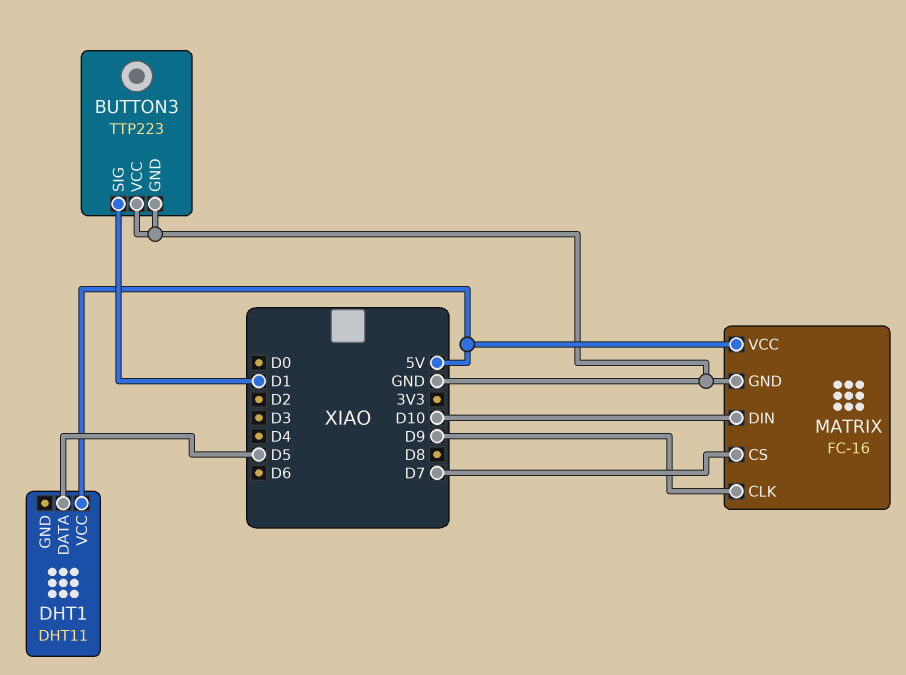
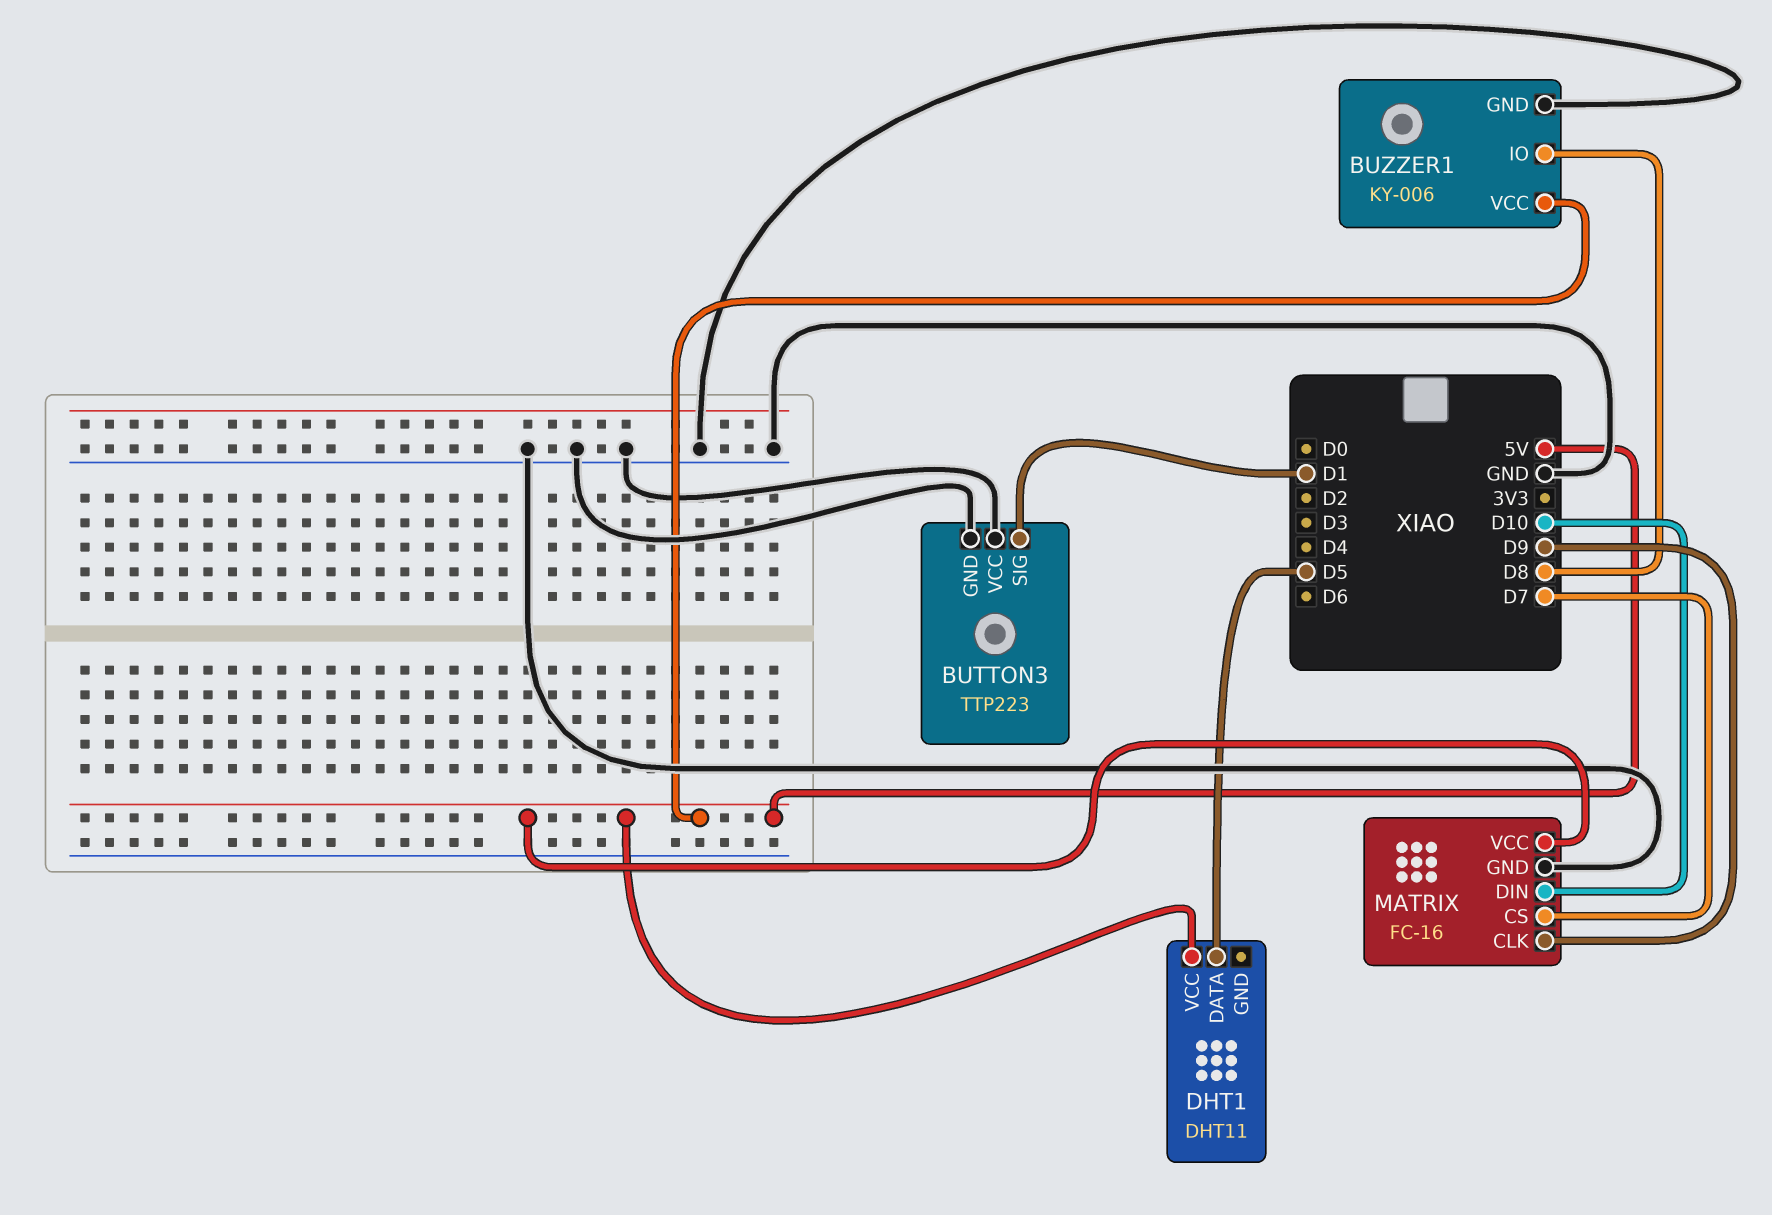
BUZZER1: none -> KY-006
BUZZER1 pin GND: none -> GND
BUZZER1 pin IO: none -> D8
BUZZER1 pin VCC: none -> 5V

